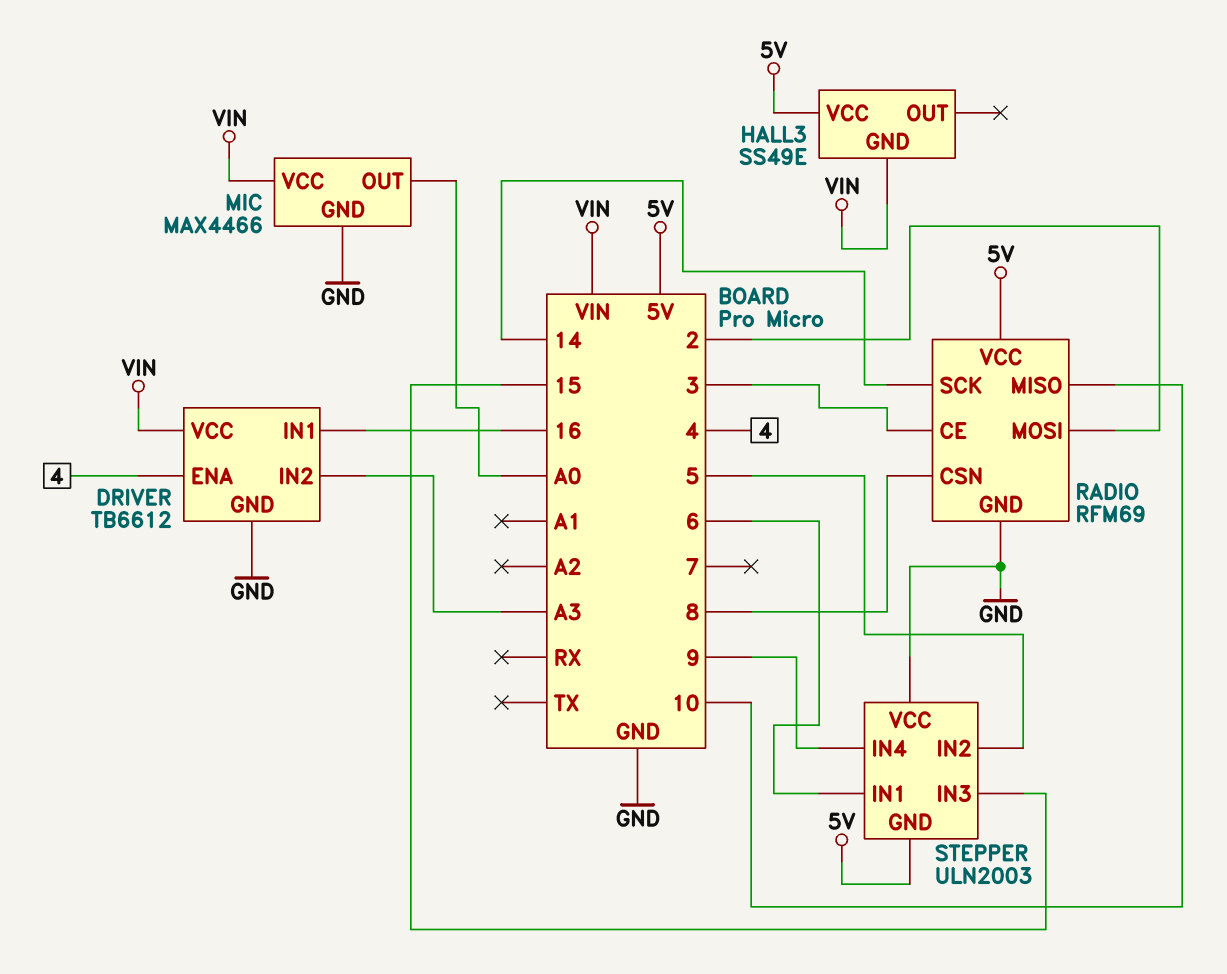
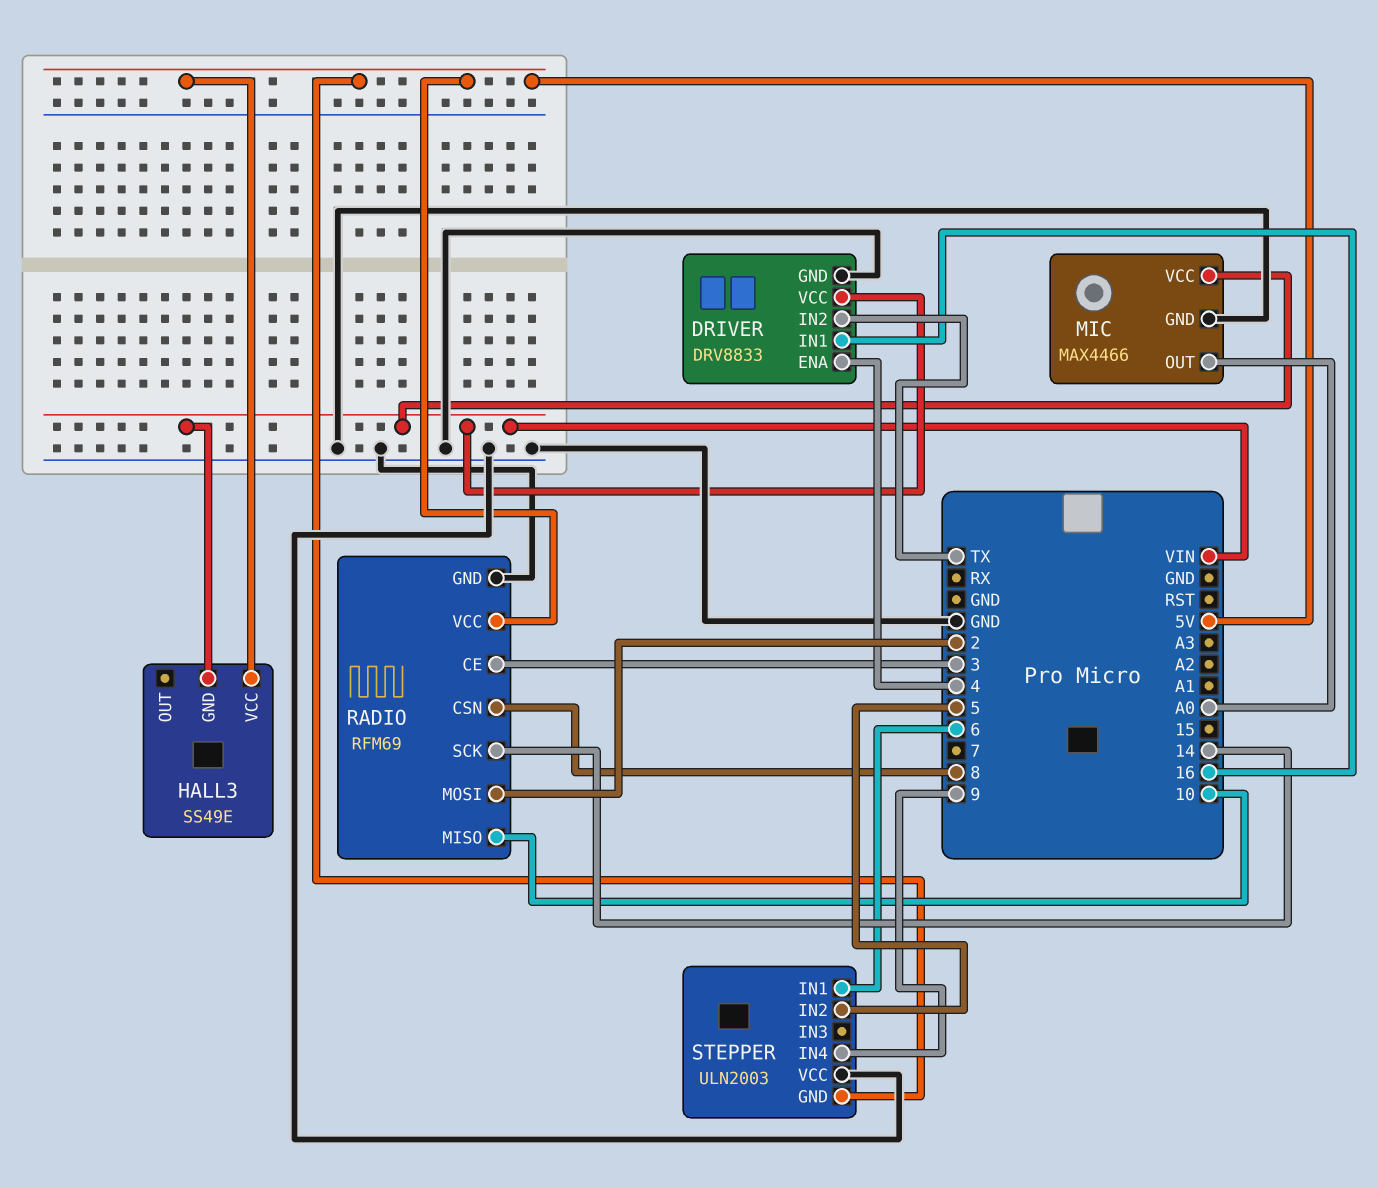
DRIVER: TB6612 -> DRV8833
DRIVER pin IN2: A3 -> TX
STEPPER pin IN3: 15 -> none

